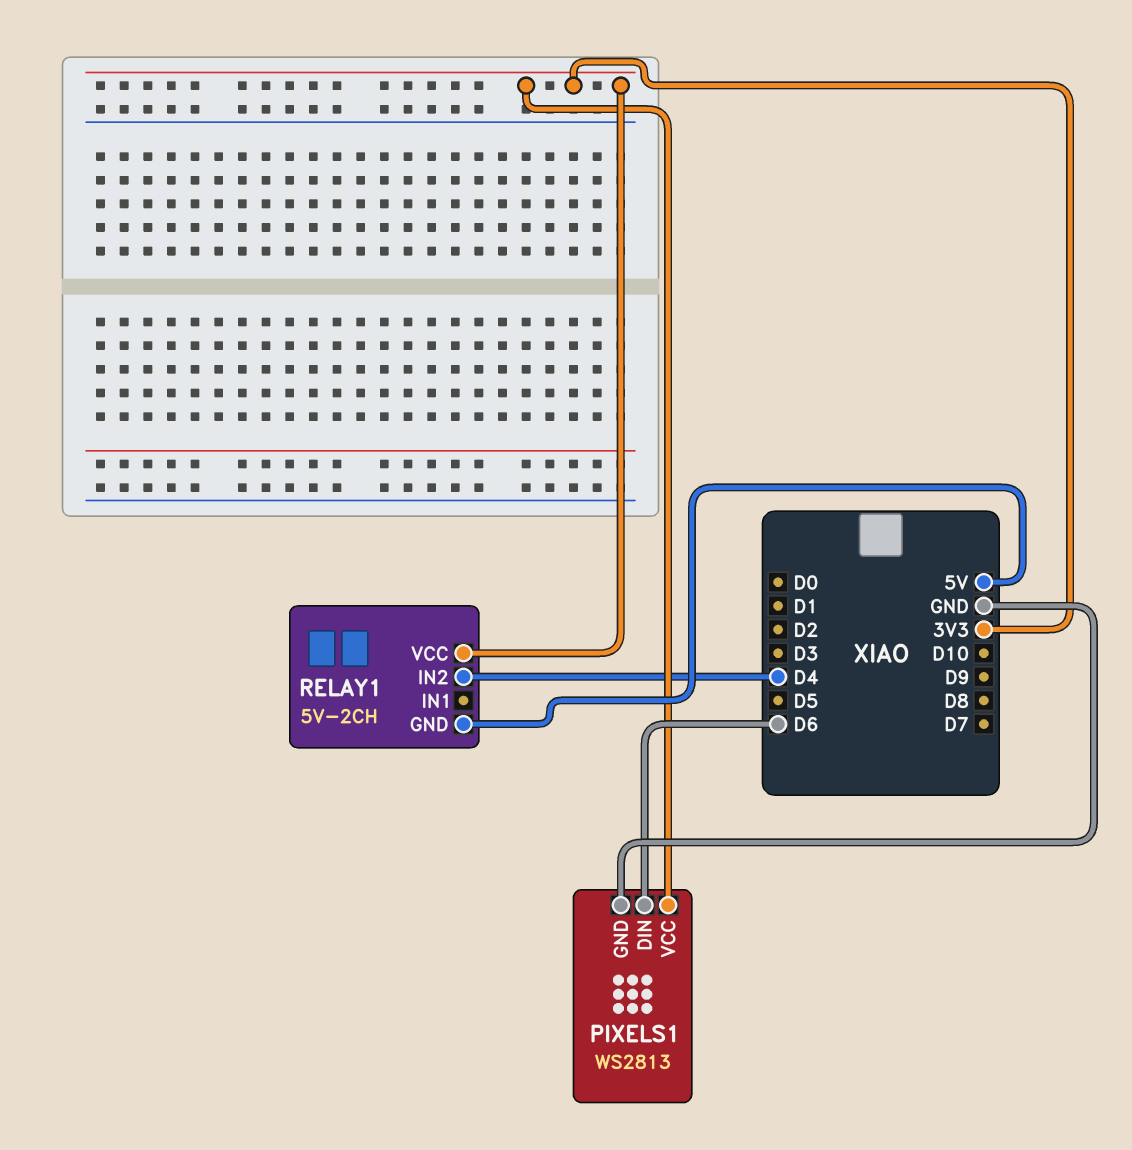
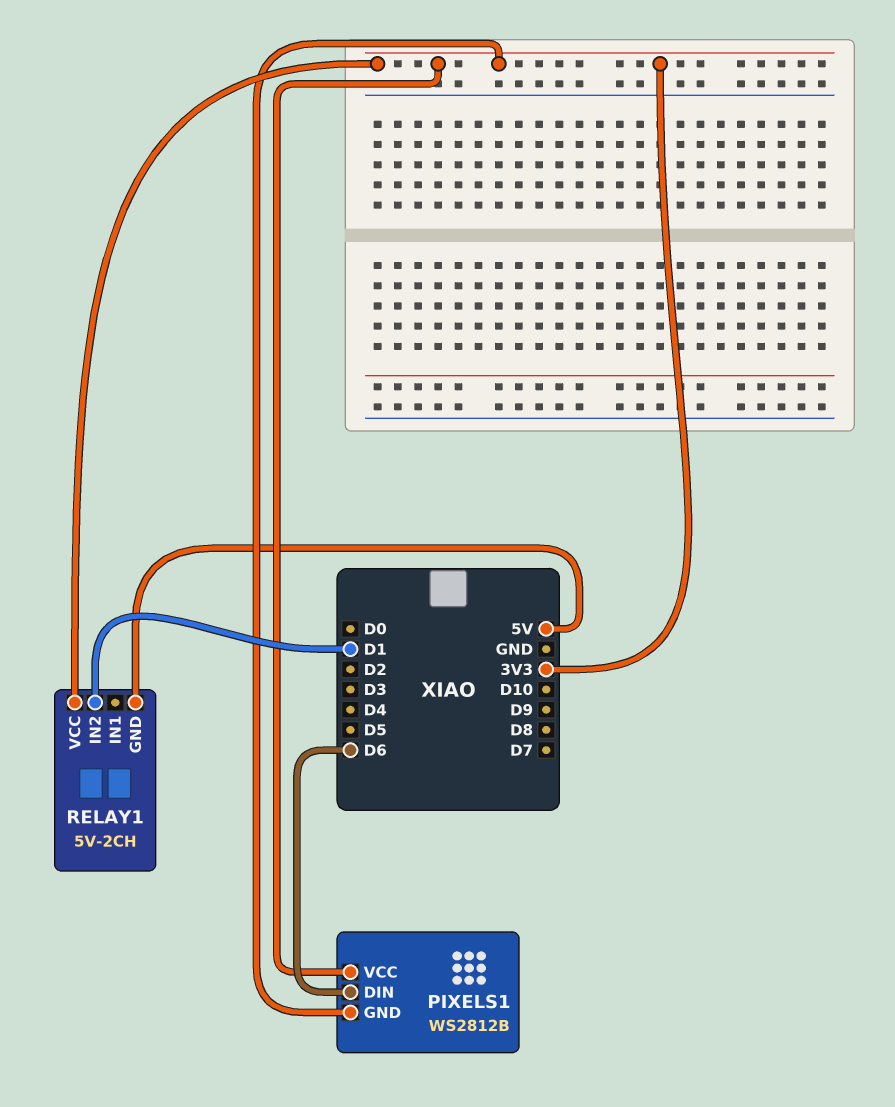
PIXELS1: WS2813 -> WS2812B
PIXELS1 pin GND: GND -> 3V3
RELAY1 pin IN2: D4 -> D1

